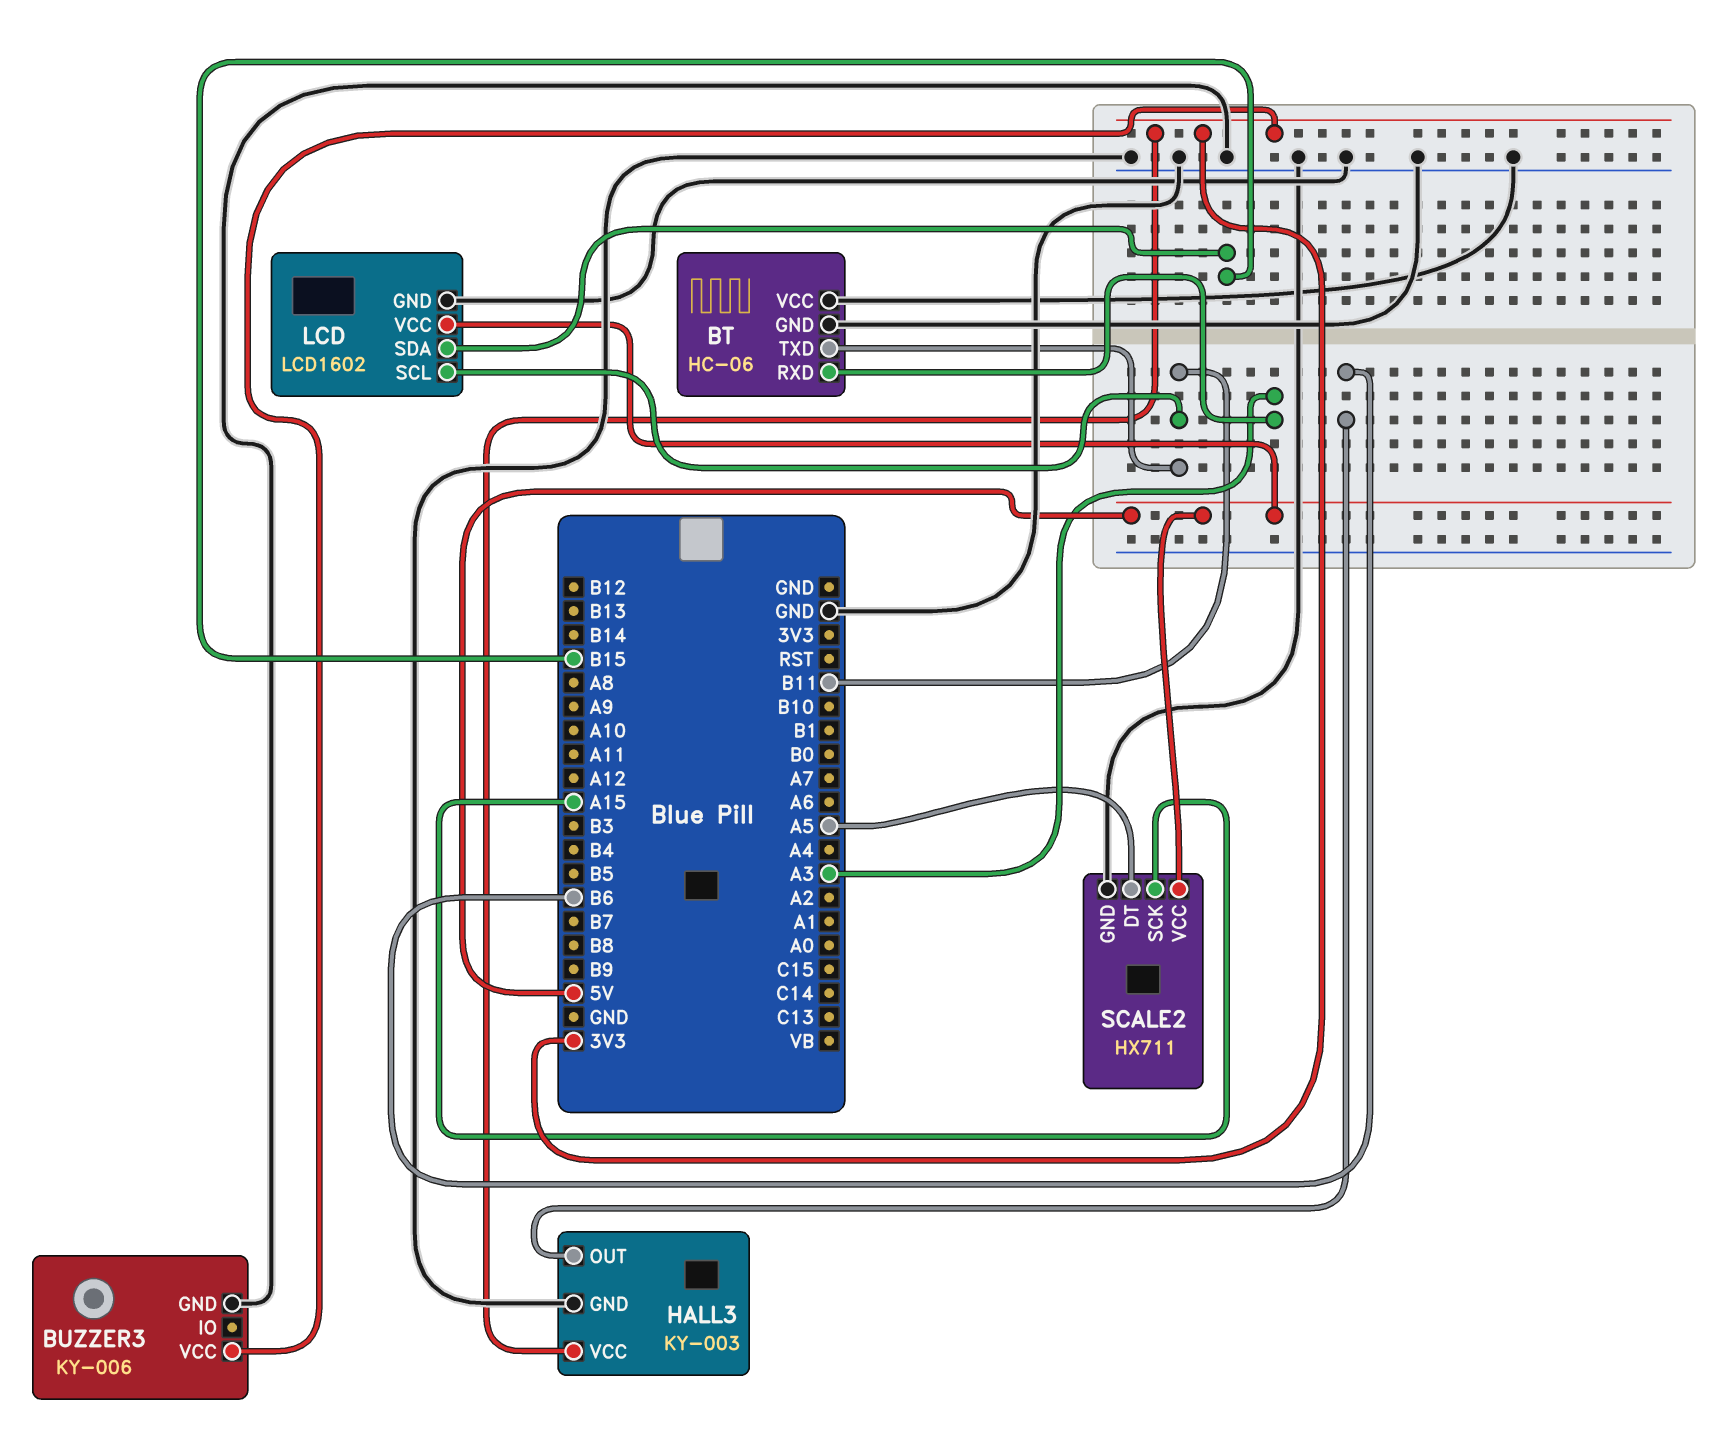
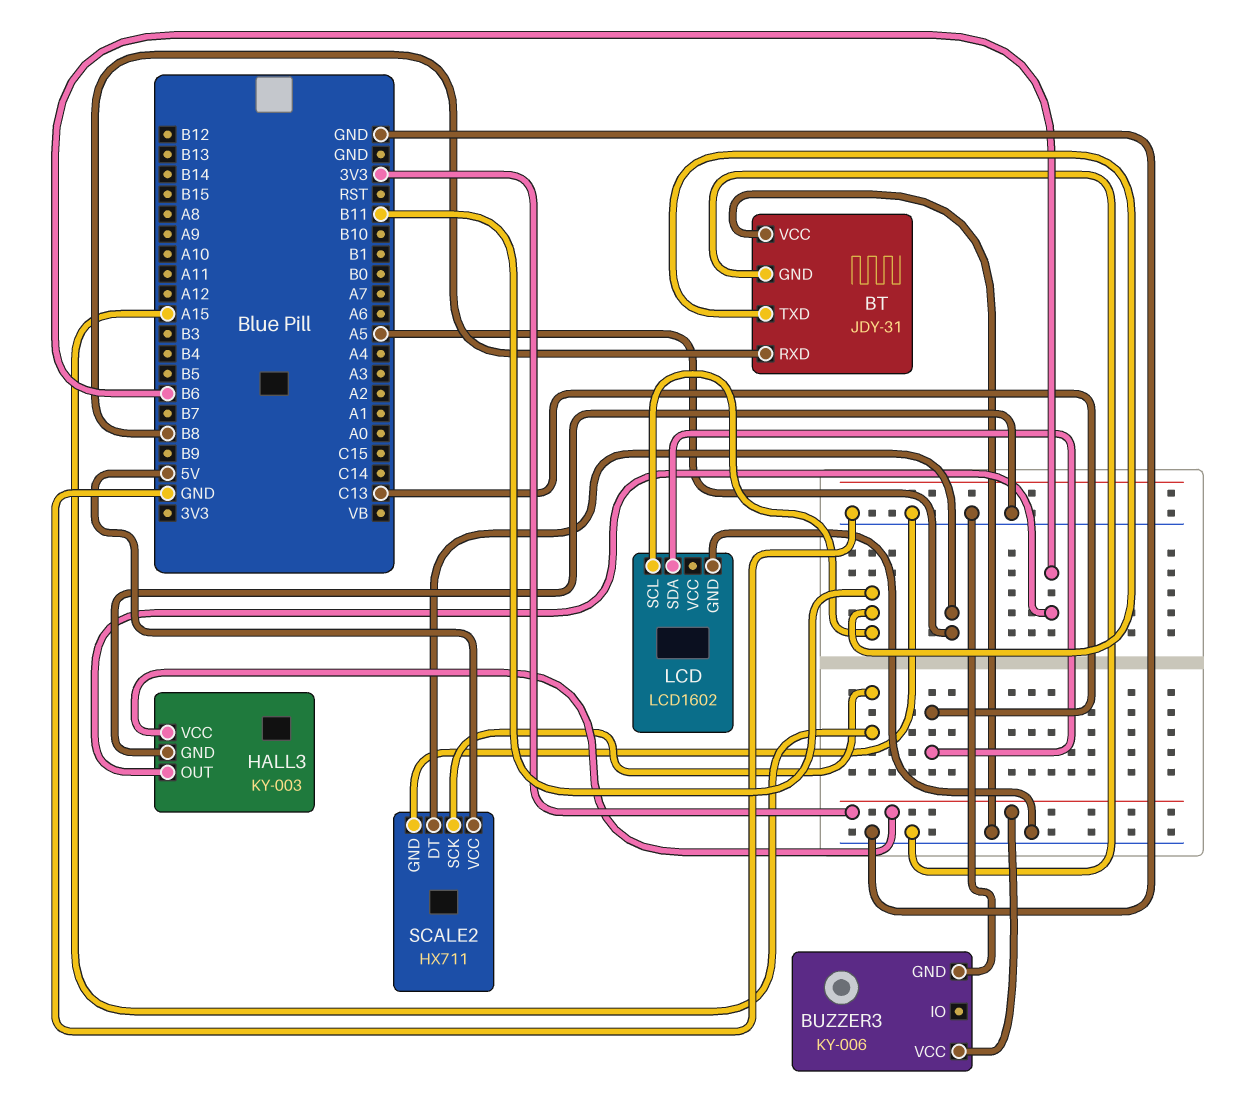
BT: HC-06 -> JDY-31
BT pin RXD: A3 -> B8
LCD pin SDA: B15 -> C13
LCD pin VCC: 5V -> none

